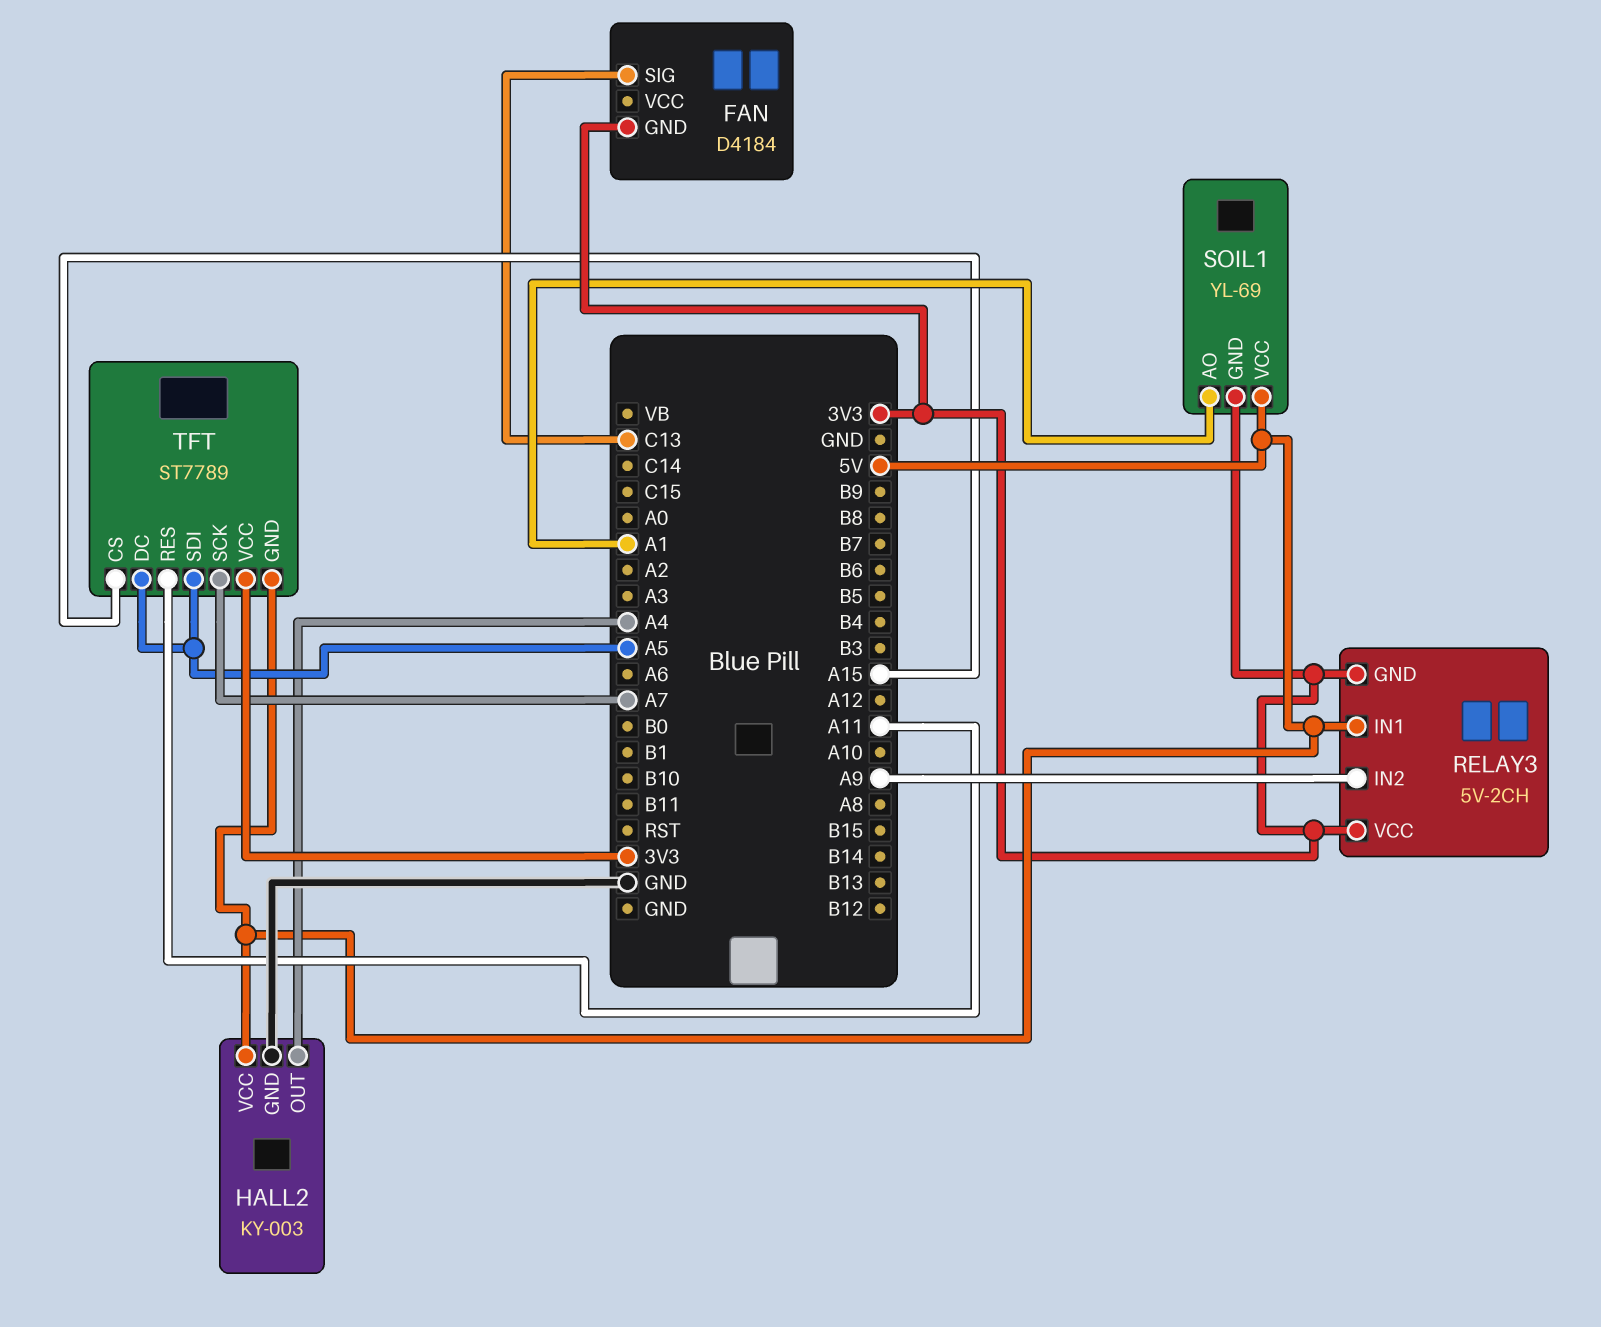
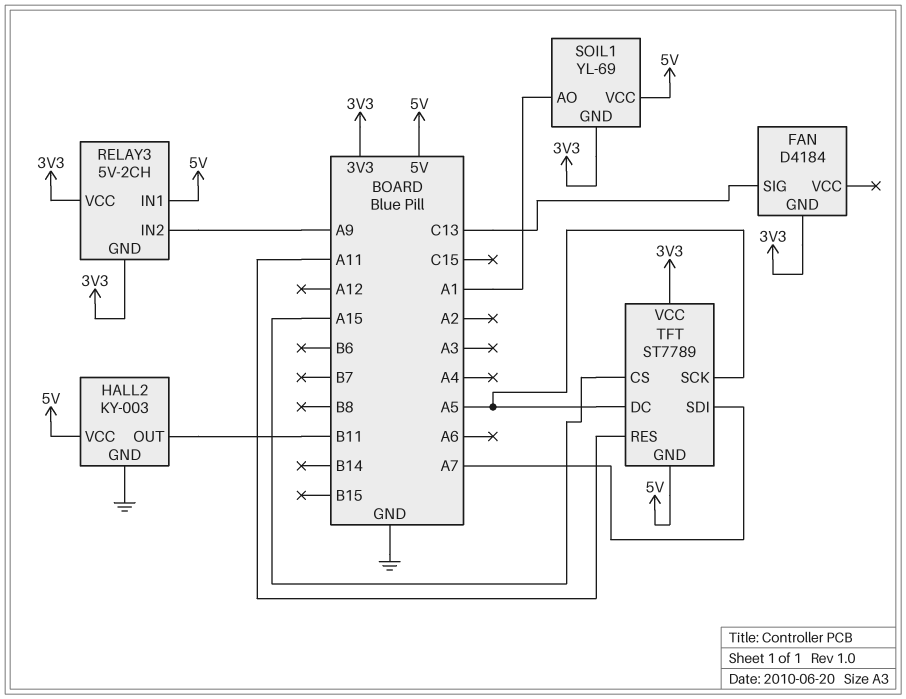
HALL2 pin OUT: A4 -> B11
TFT pin SCK: A7 -> A5
TFT pin SDI: A5 -> A7

